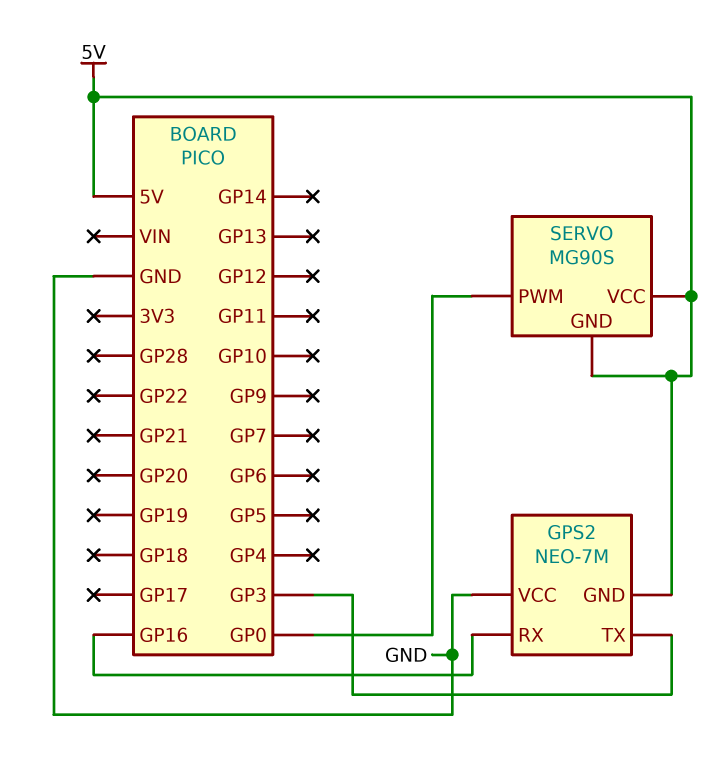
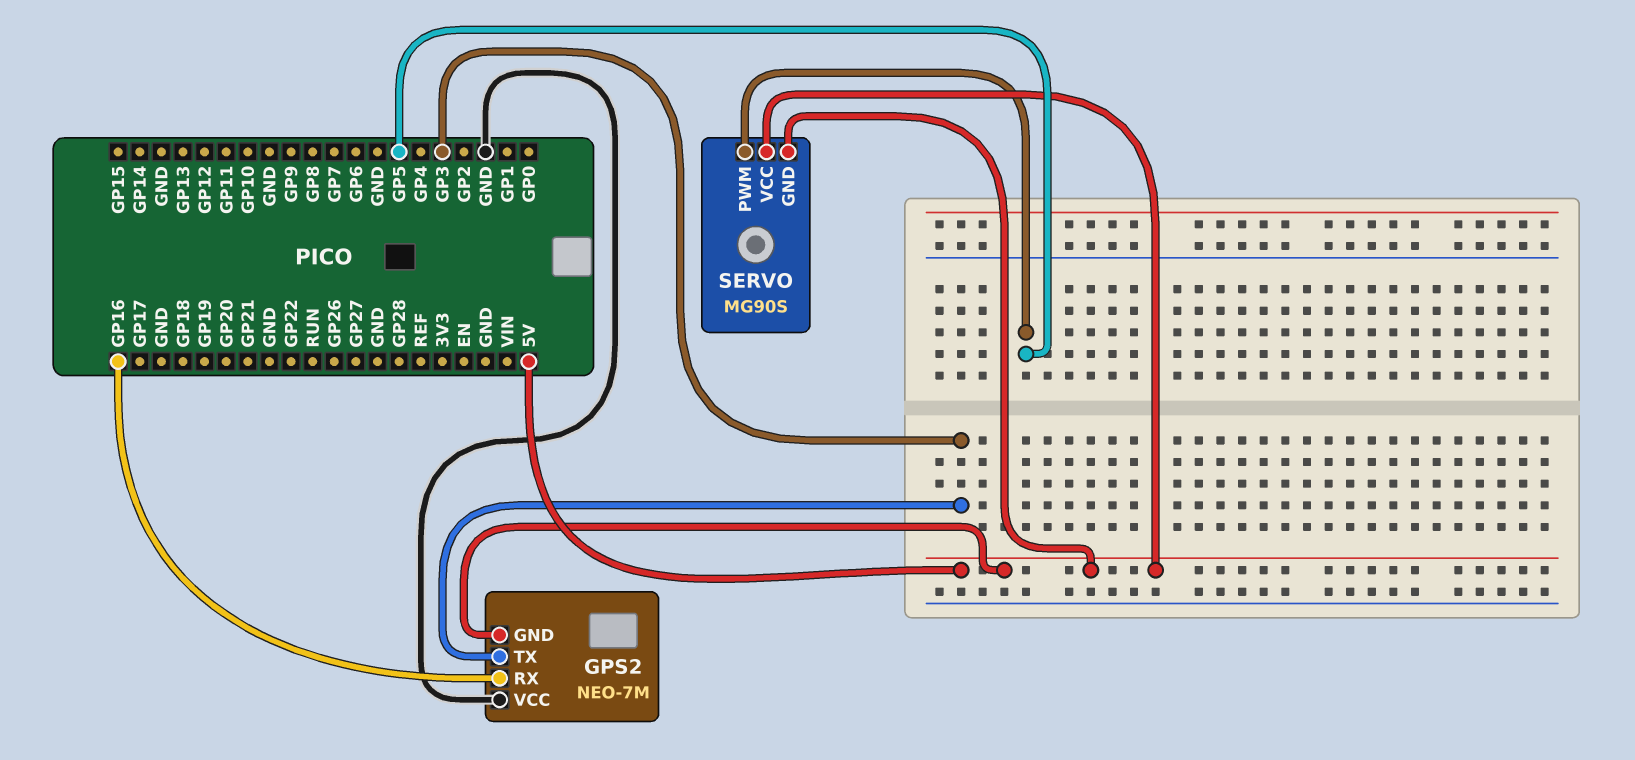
SERVO pin PWM: GP0 -> GP5

